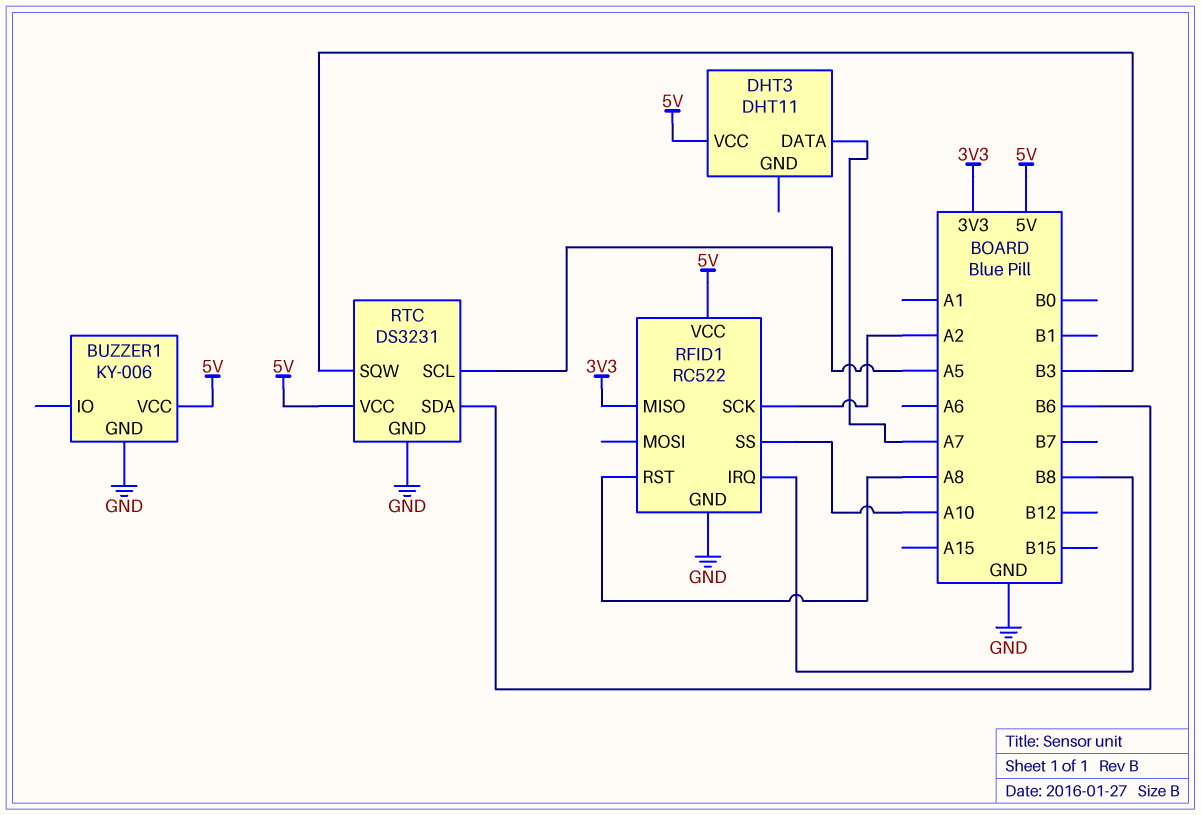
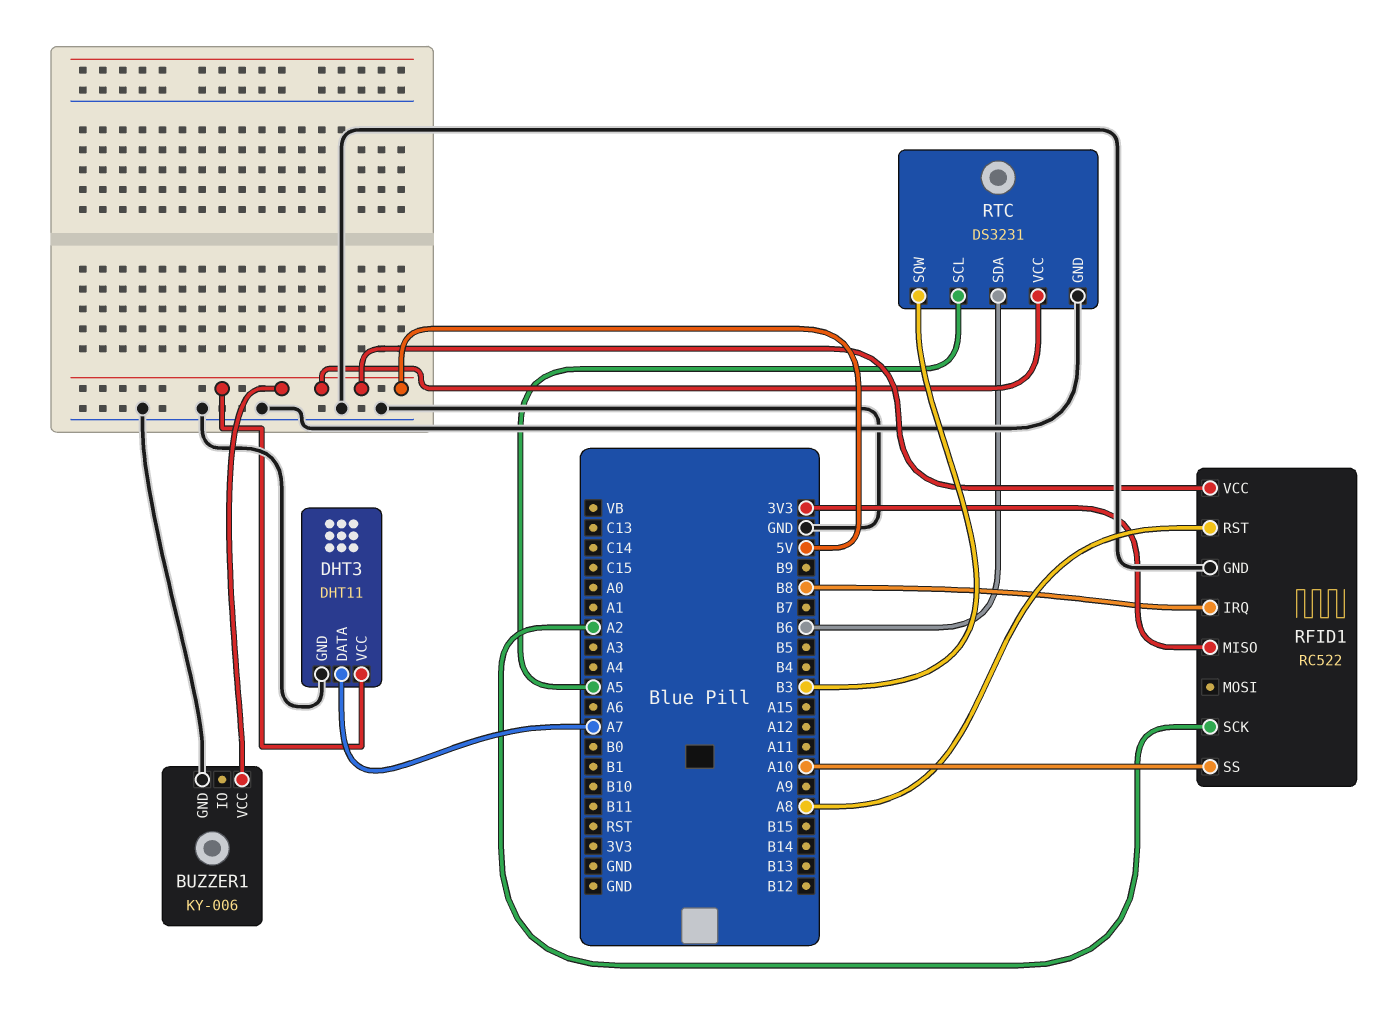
DHT3 pin GND: none -> GND

